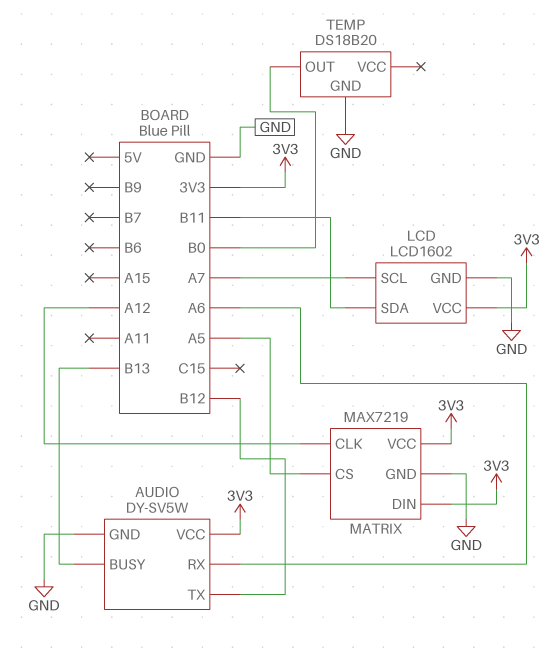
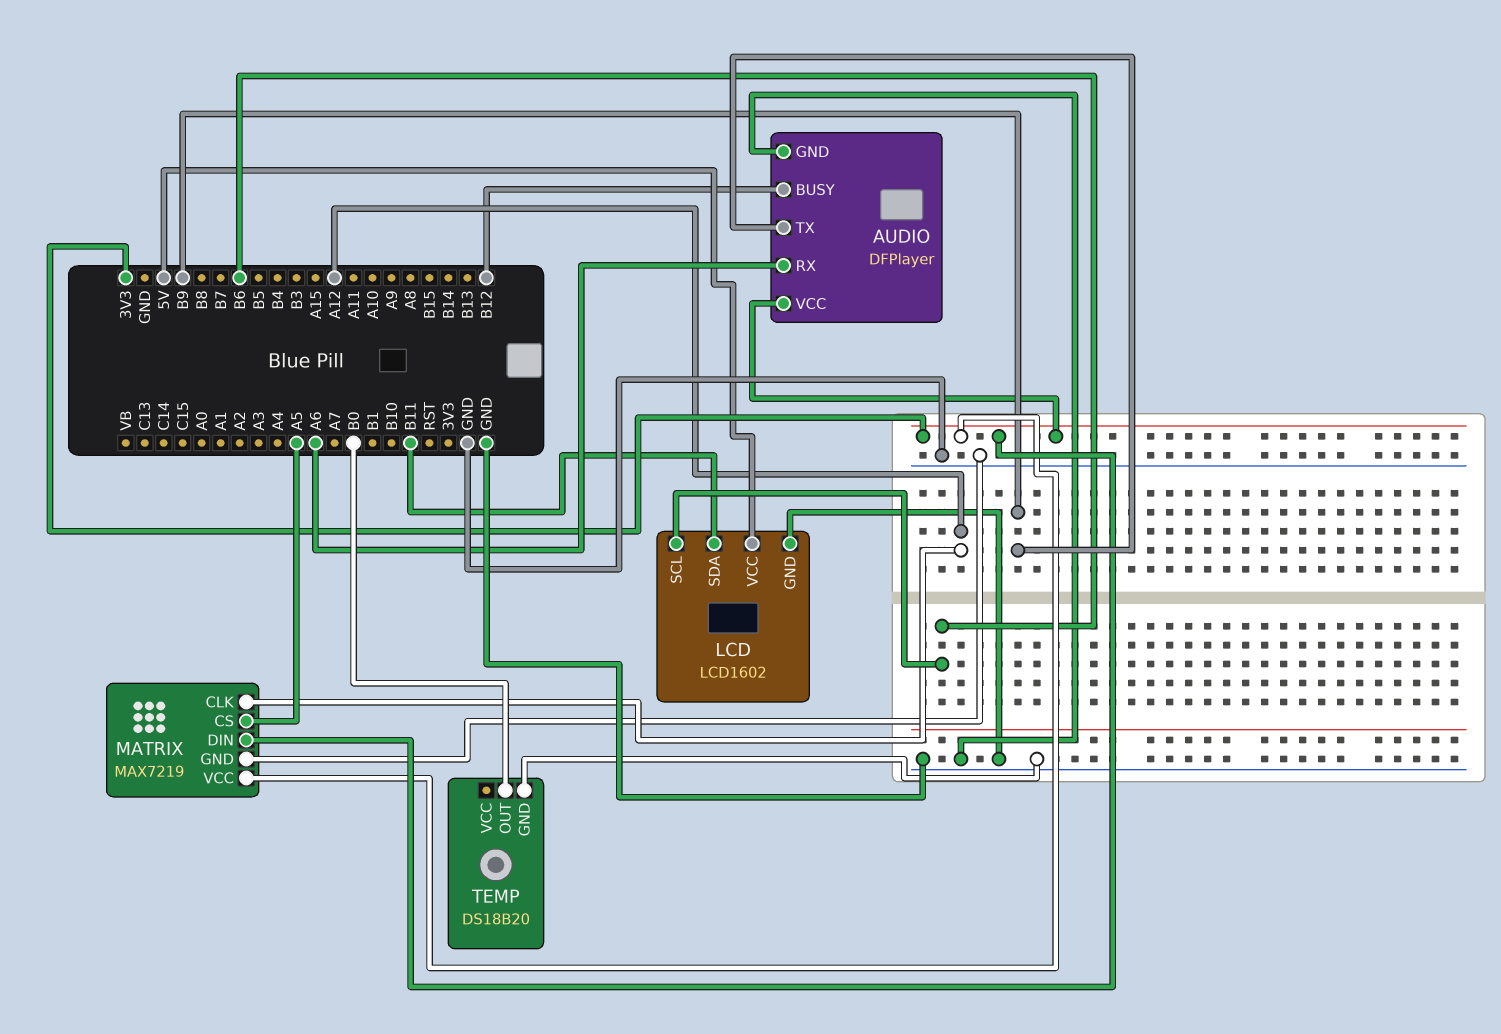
AUDIO: DY-SV5W -> DFPlayer
AUDIO pin BUSY: B13 -> B12
AUDIO pin TX: B12 -> B9
LCD pin SCL: A7 -> B6
LCD pin VCC: 3V3 -> 5V

